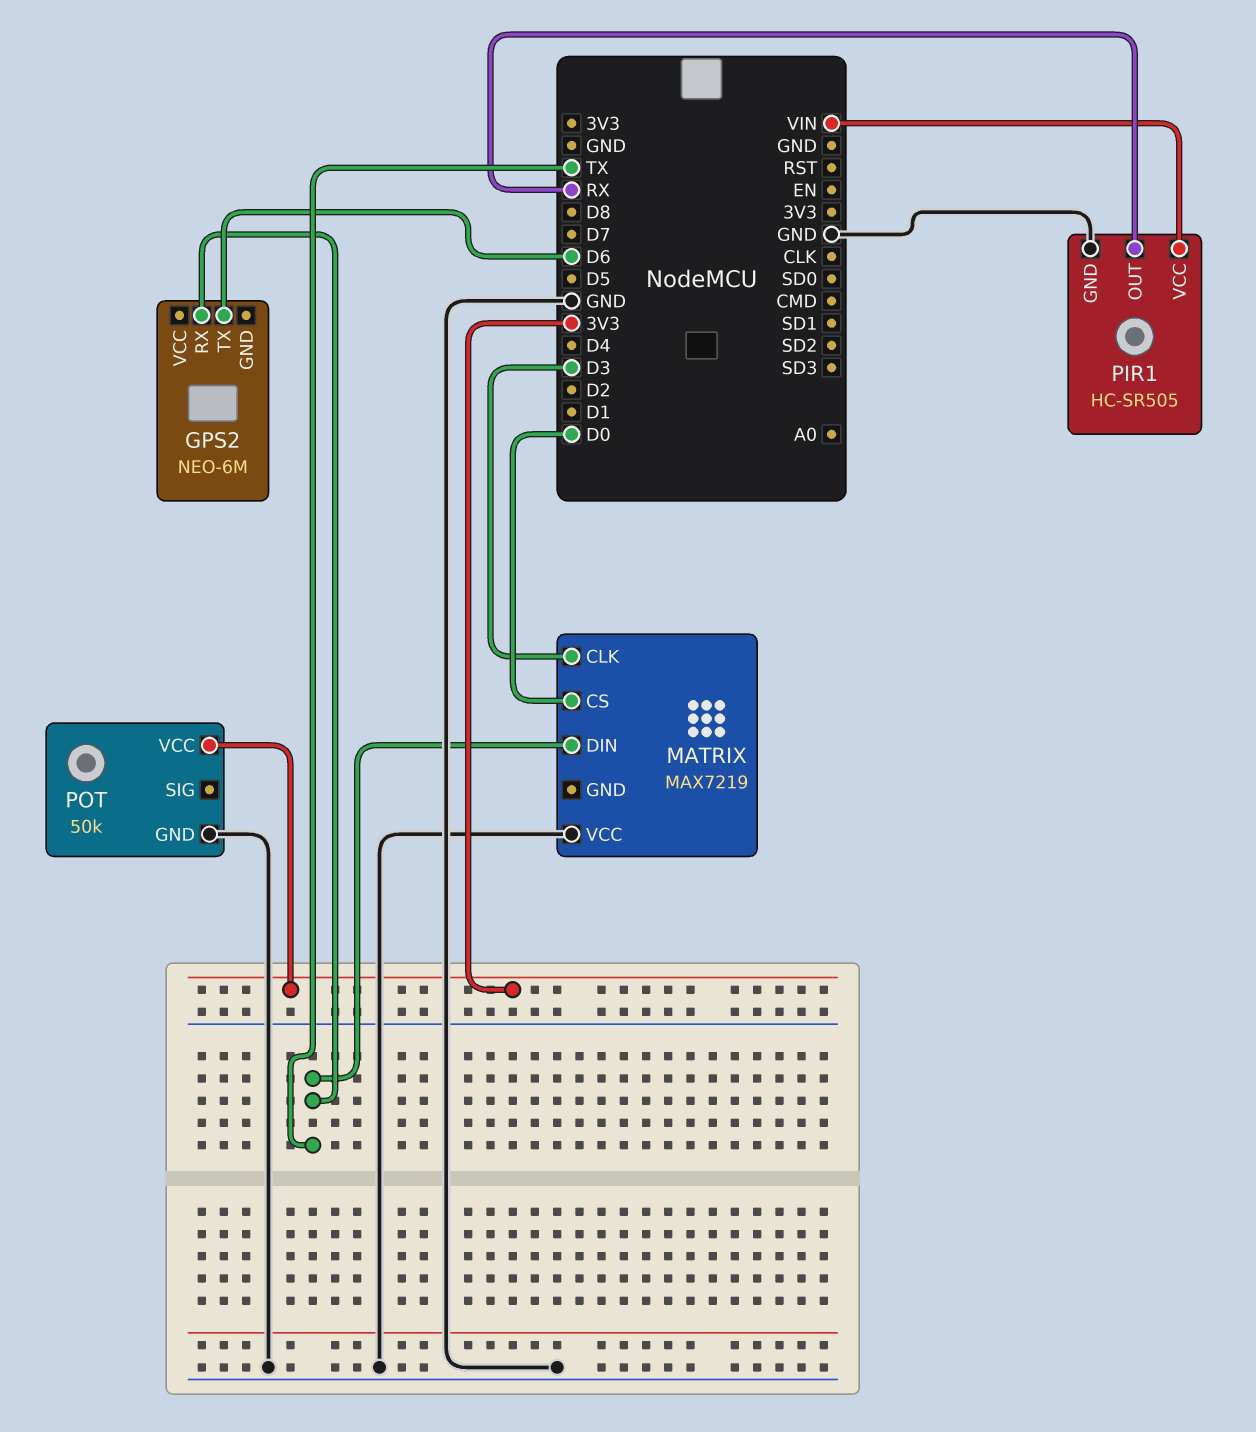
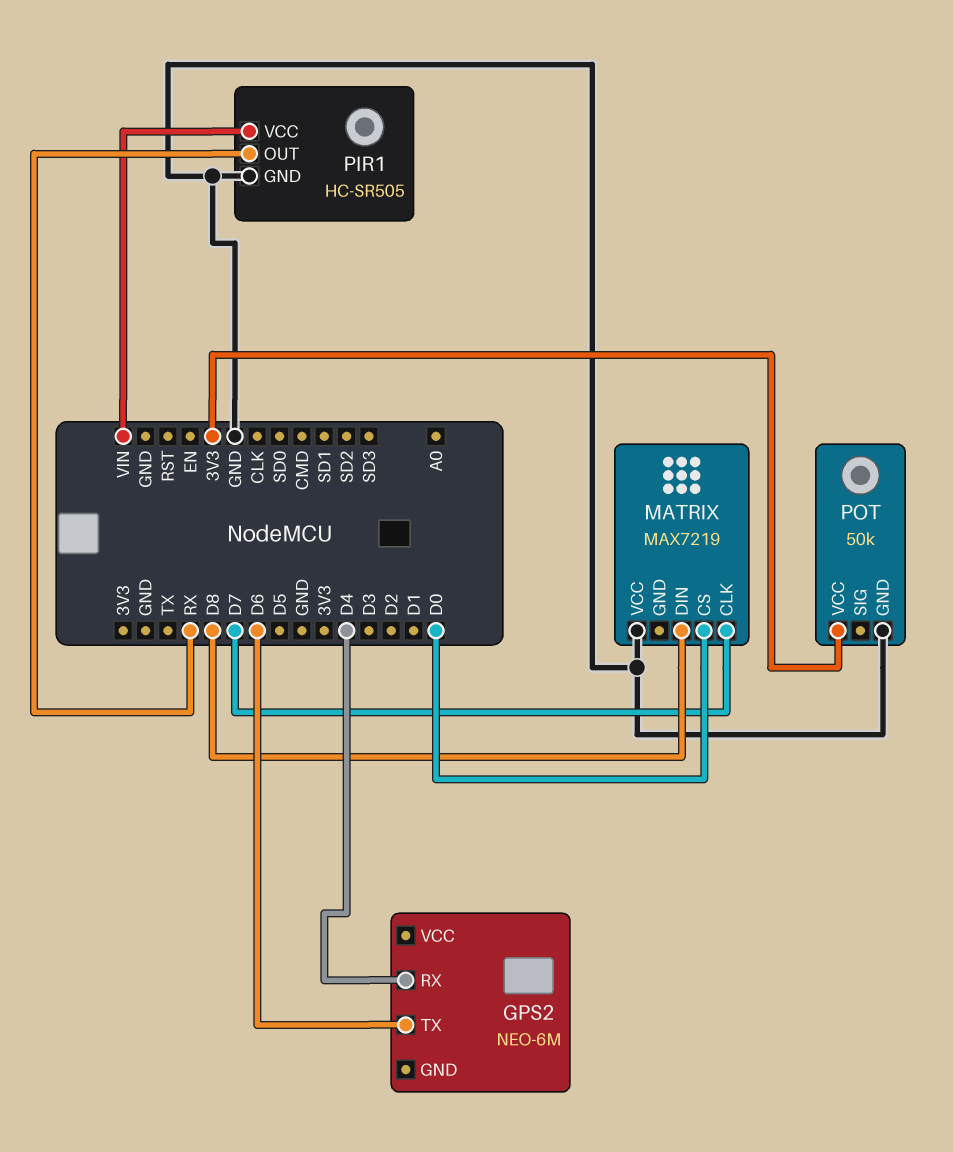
GPS2 pin RX: TX -> D4
MATRIX pin CLK: D3 -> D7
MATRIX pin DIN: TX -> D8

